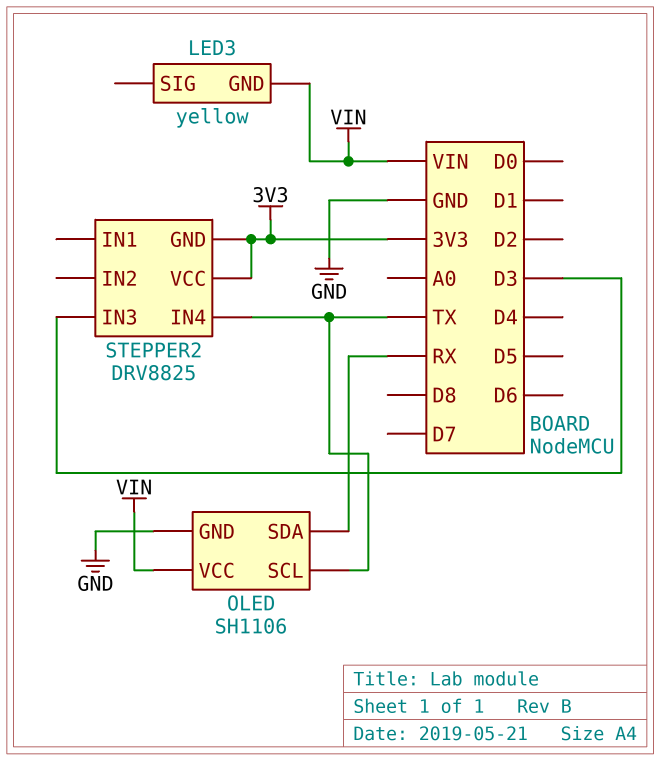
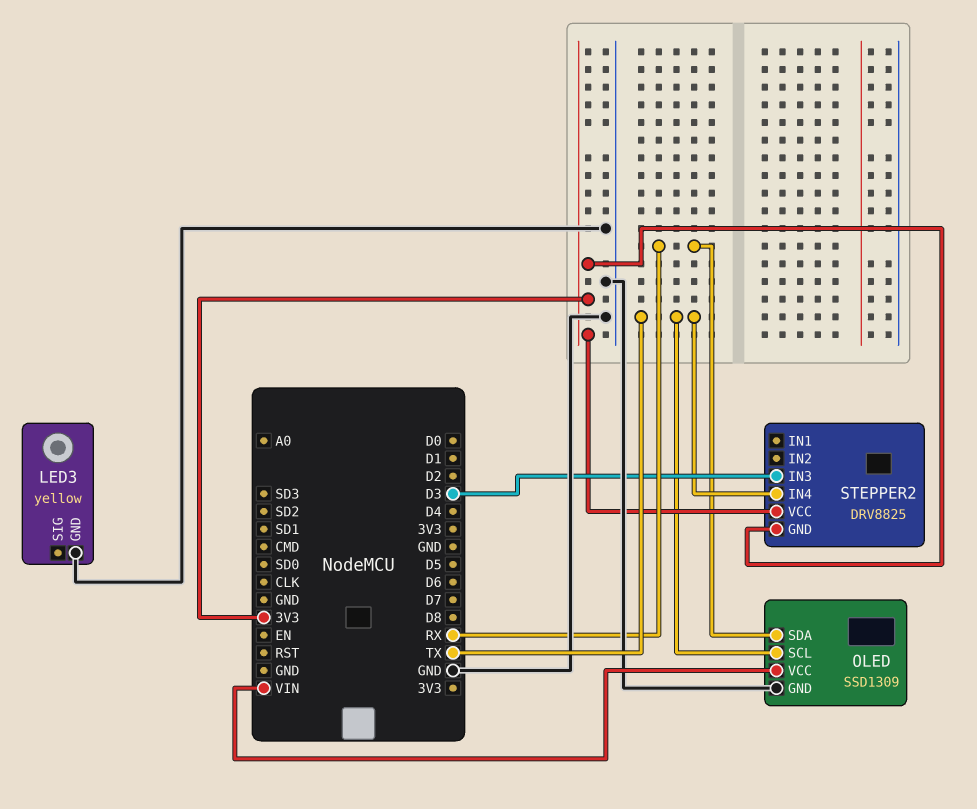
LED3 pin GND: VIN -> GND
OLED: SH1106 -> SSD1309

